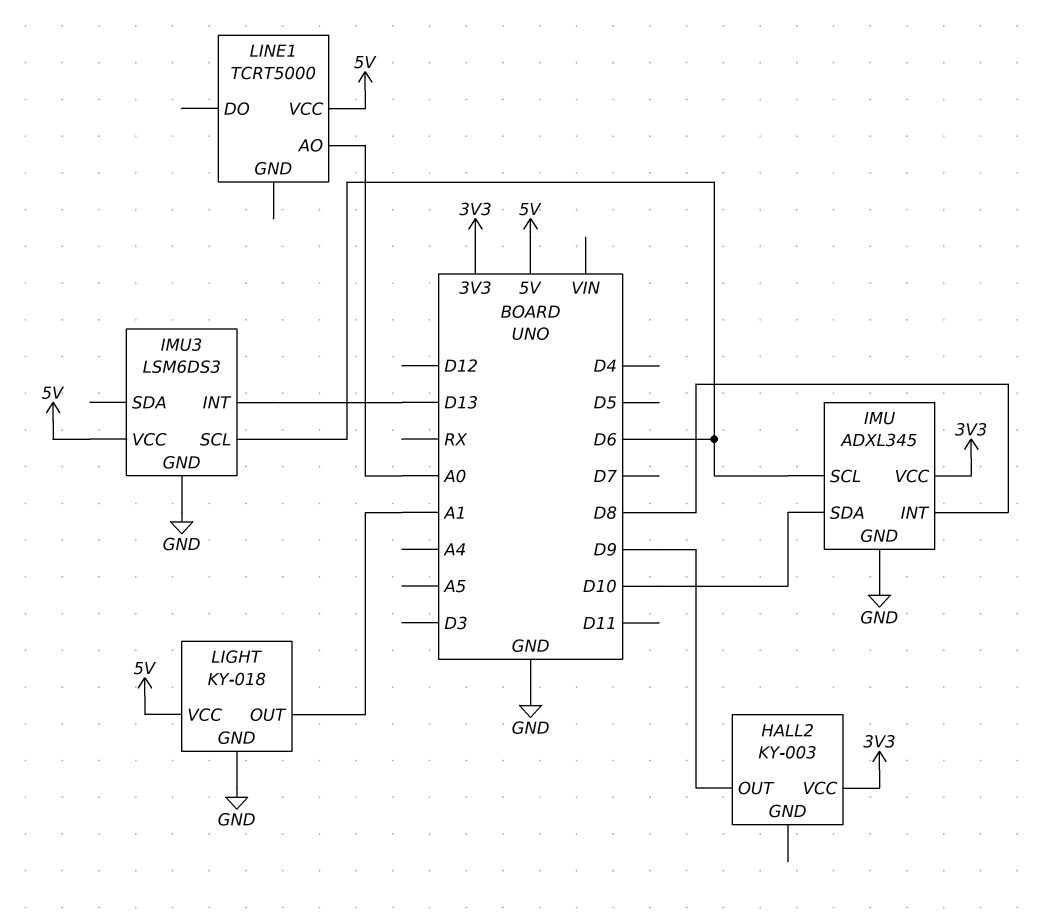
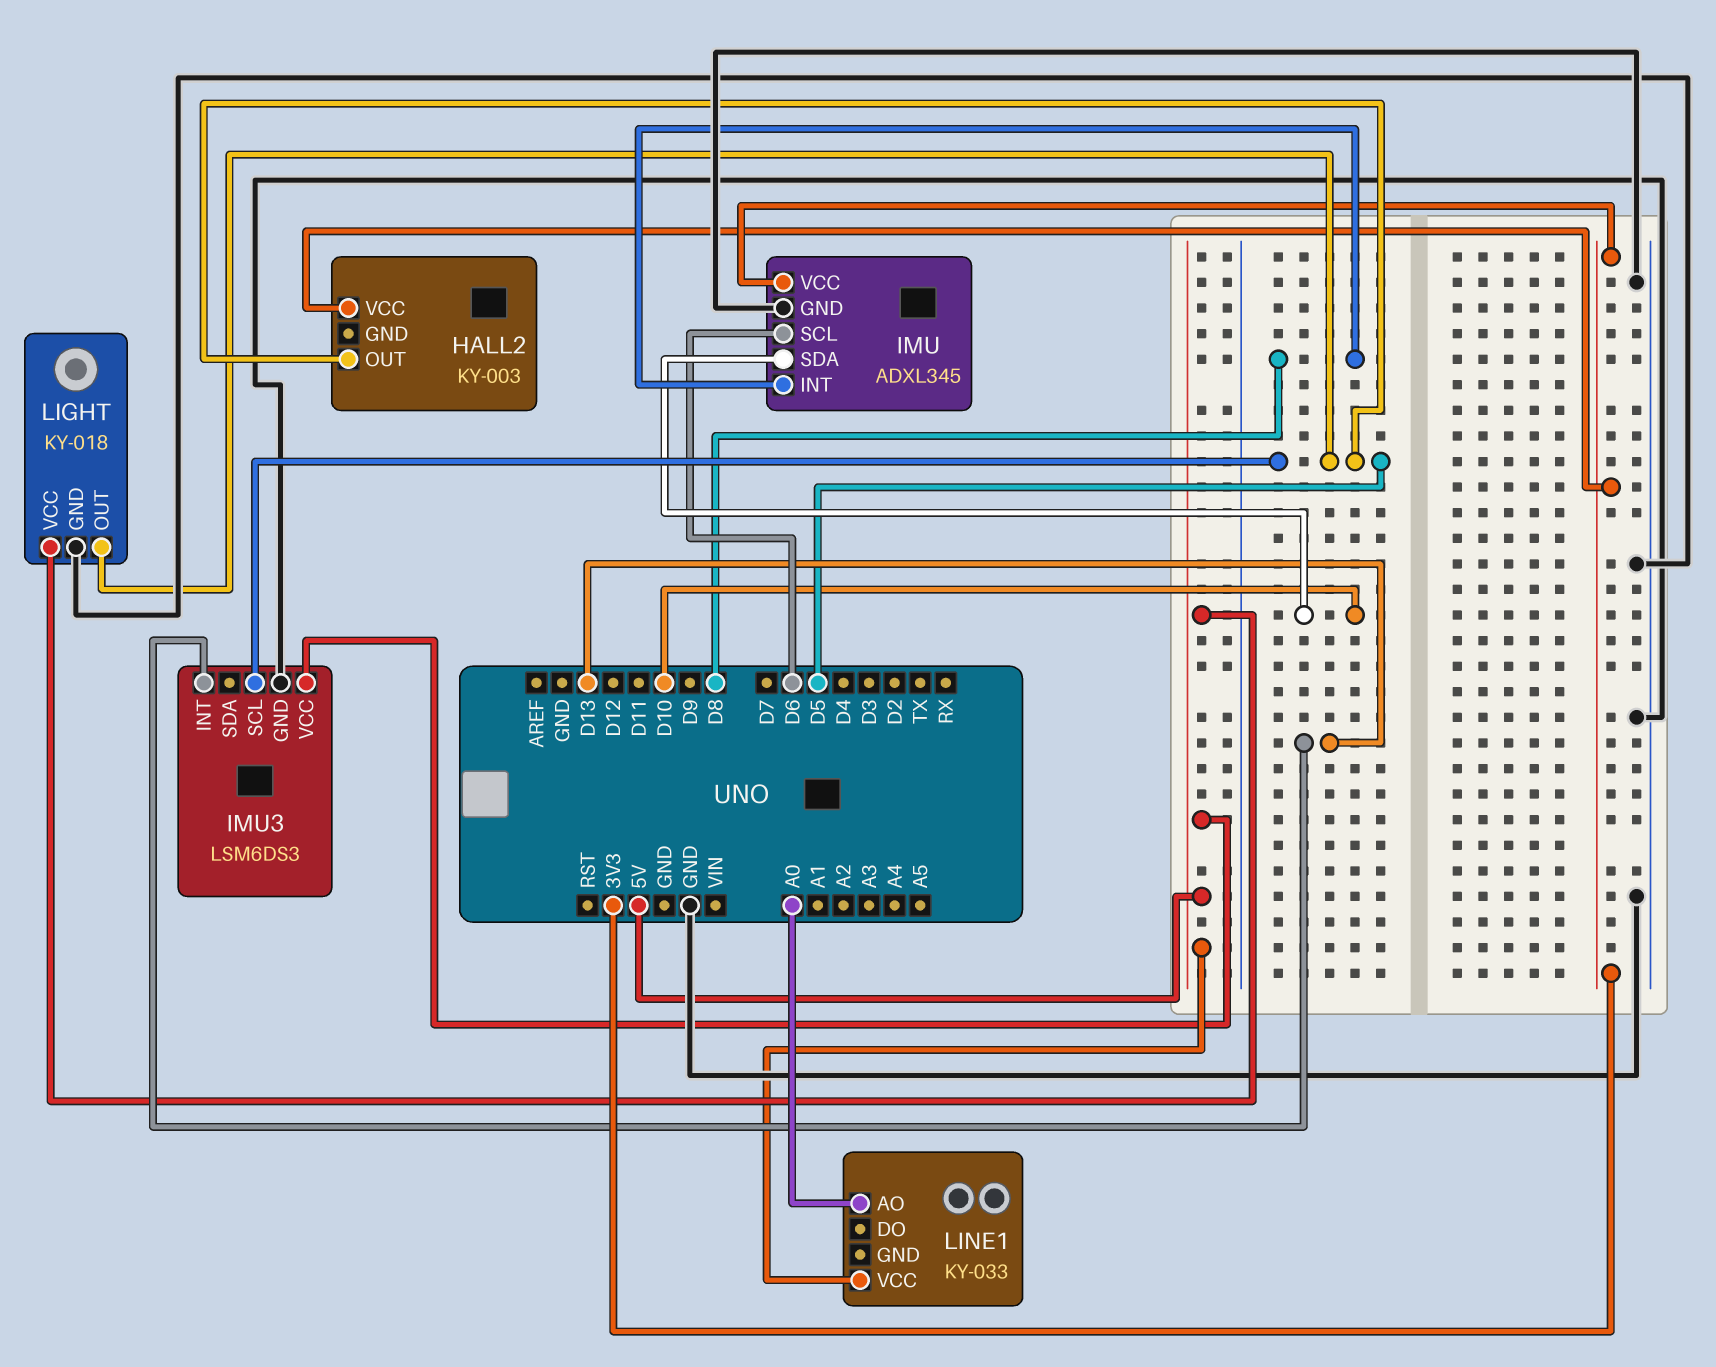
HALL2 pin OUT: D9 -> D5
IMU3 pin SCL: D6 -> D5
LIGHT pin OUT: A1 -> D5
LINE1: TCRT5000 -> KY-033

